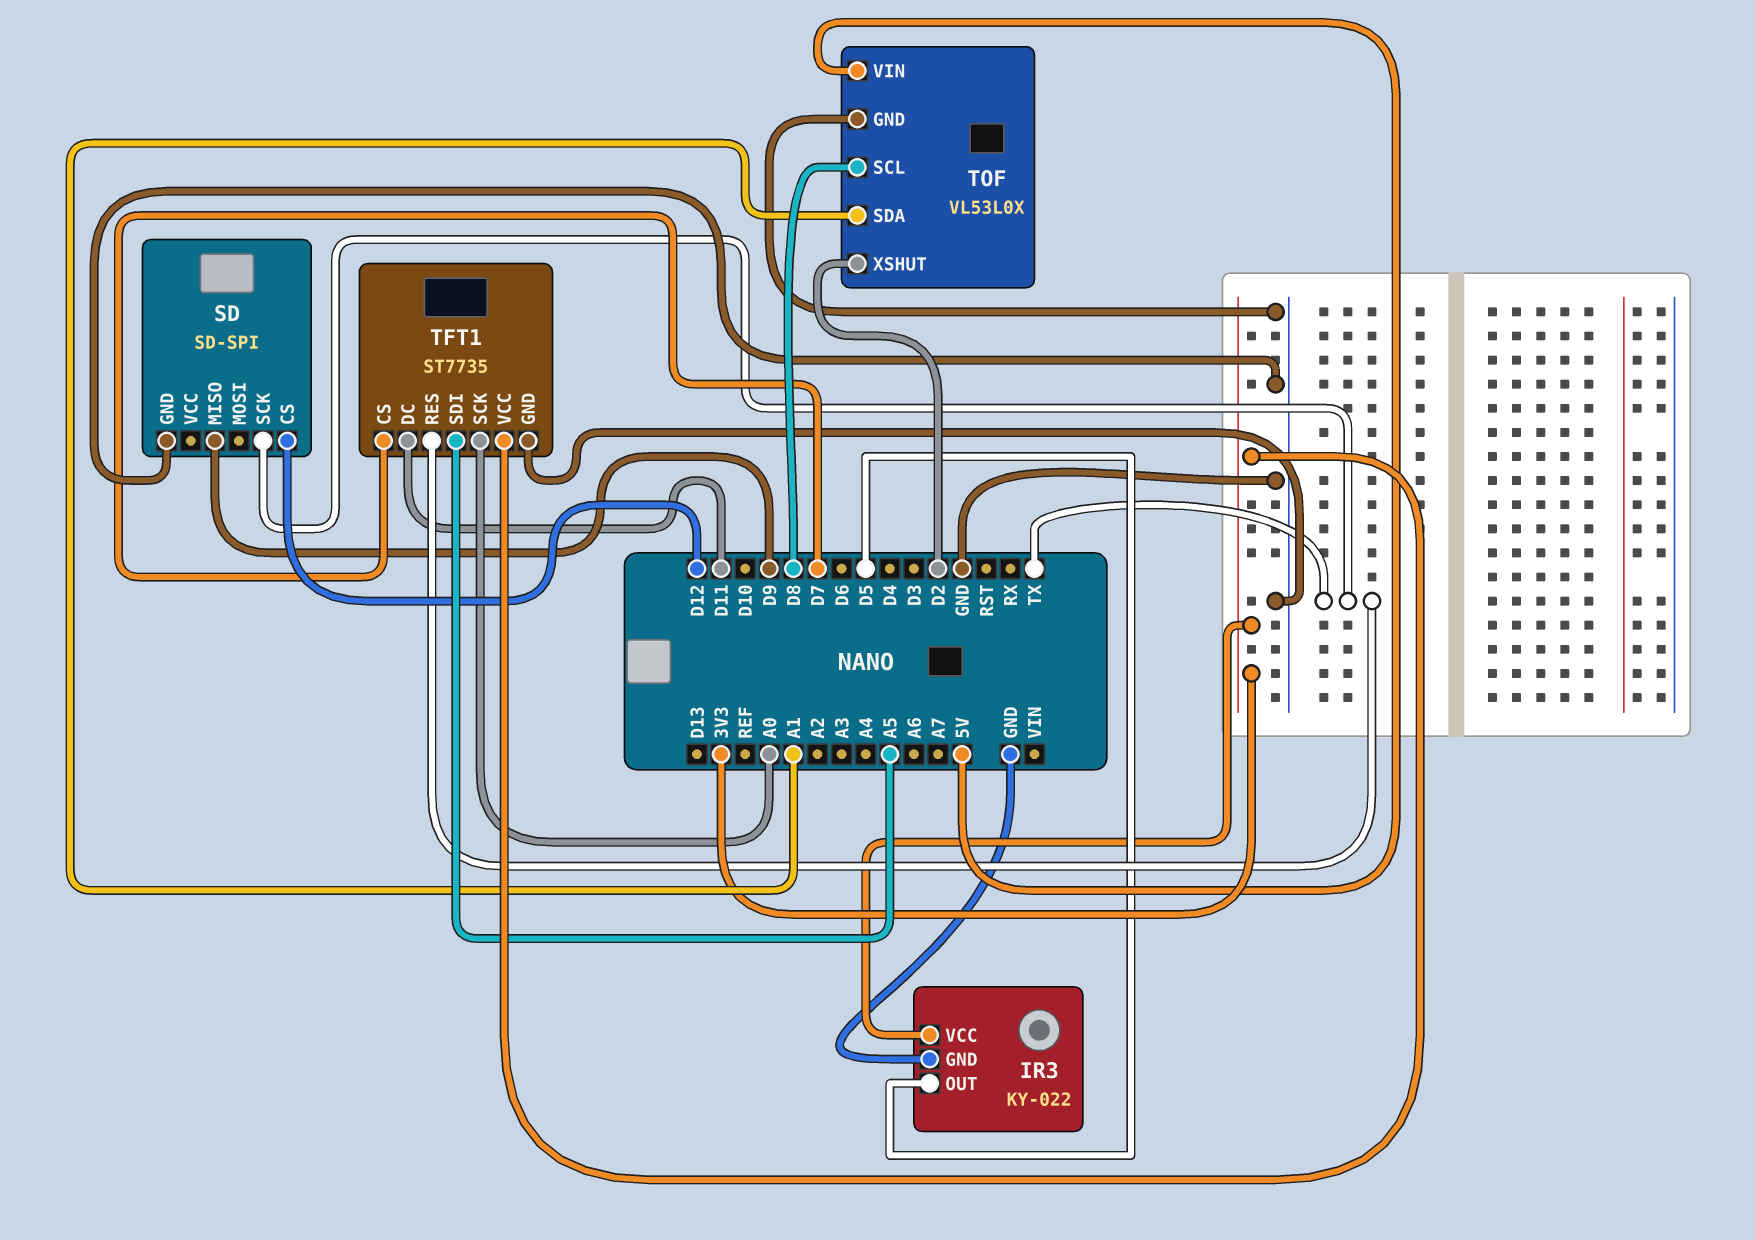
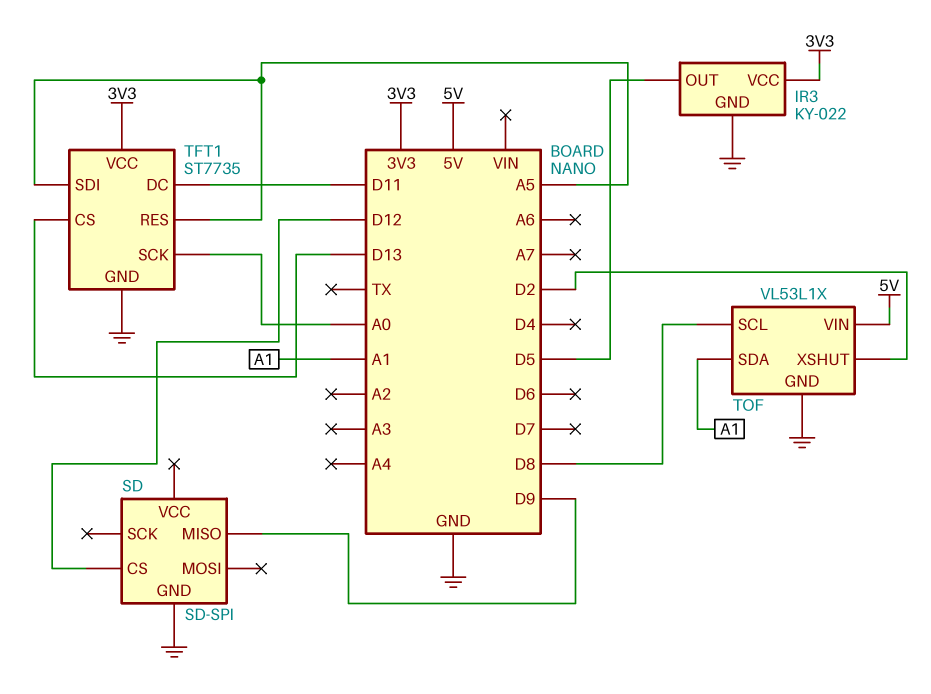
SD pin SCK: TX -> none
TFT1 pin CS: D7 -> D13
TFT1 pin RES: TX -> A5
TOF: VL53L0X -> VL53L1X

